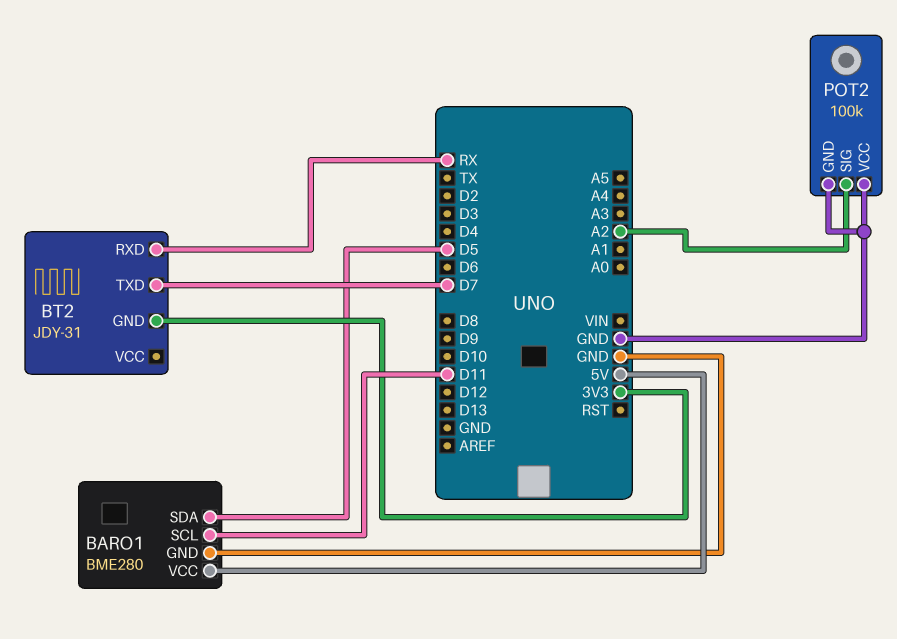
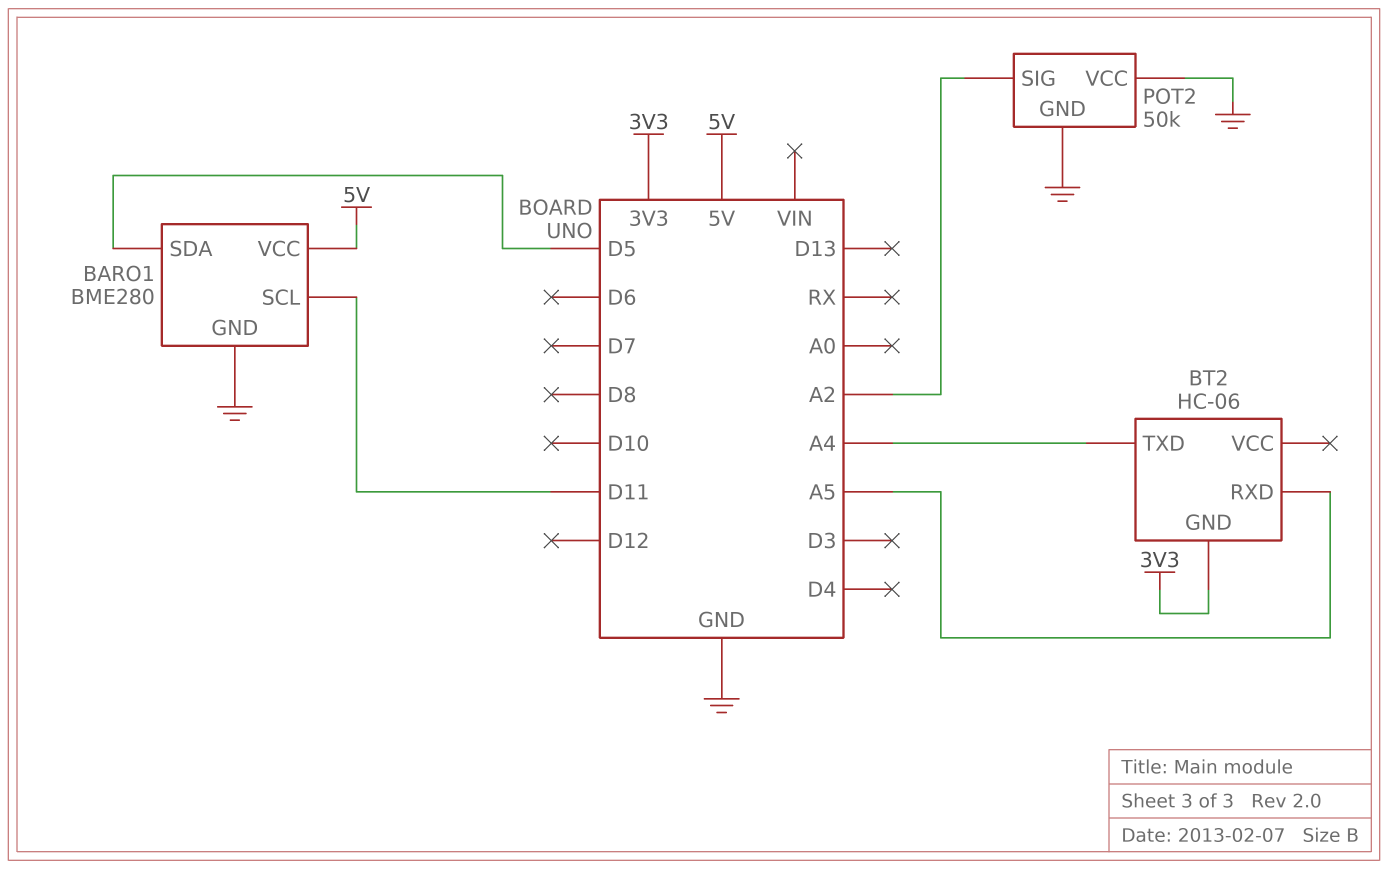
BT2: JDY-31 -> HC-06
BT2 pin RXD: RX -> A5
BT2 pin TXD: D7 -> A4
POT2: 100k -> 50k

